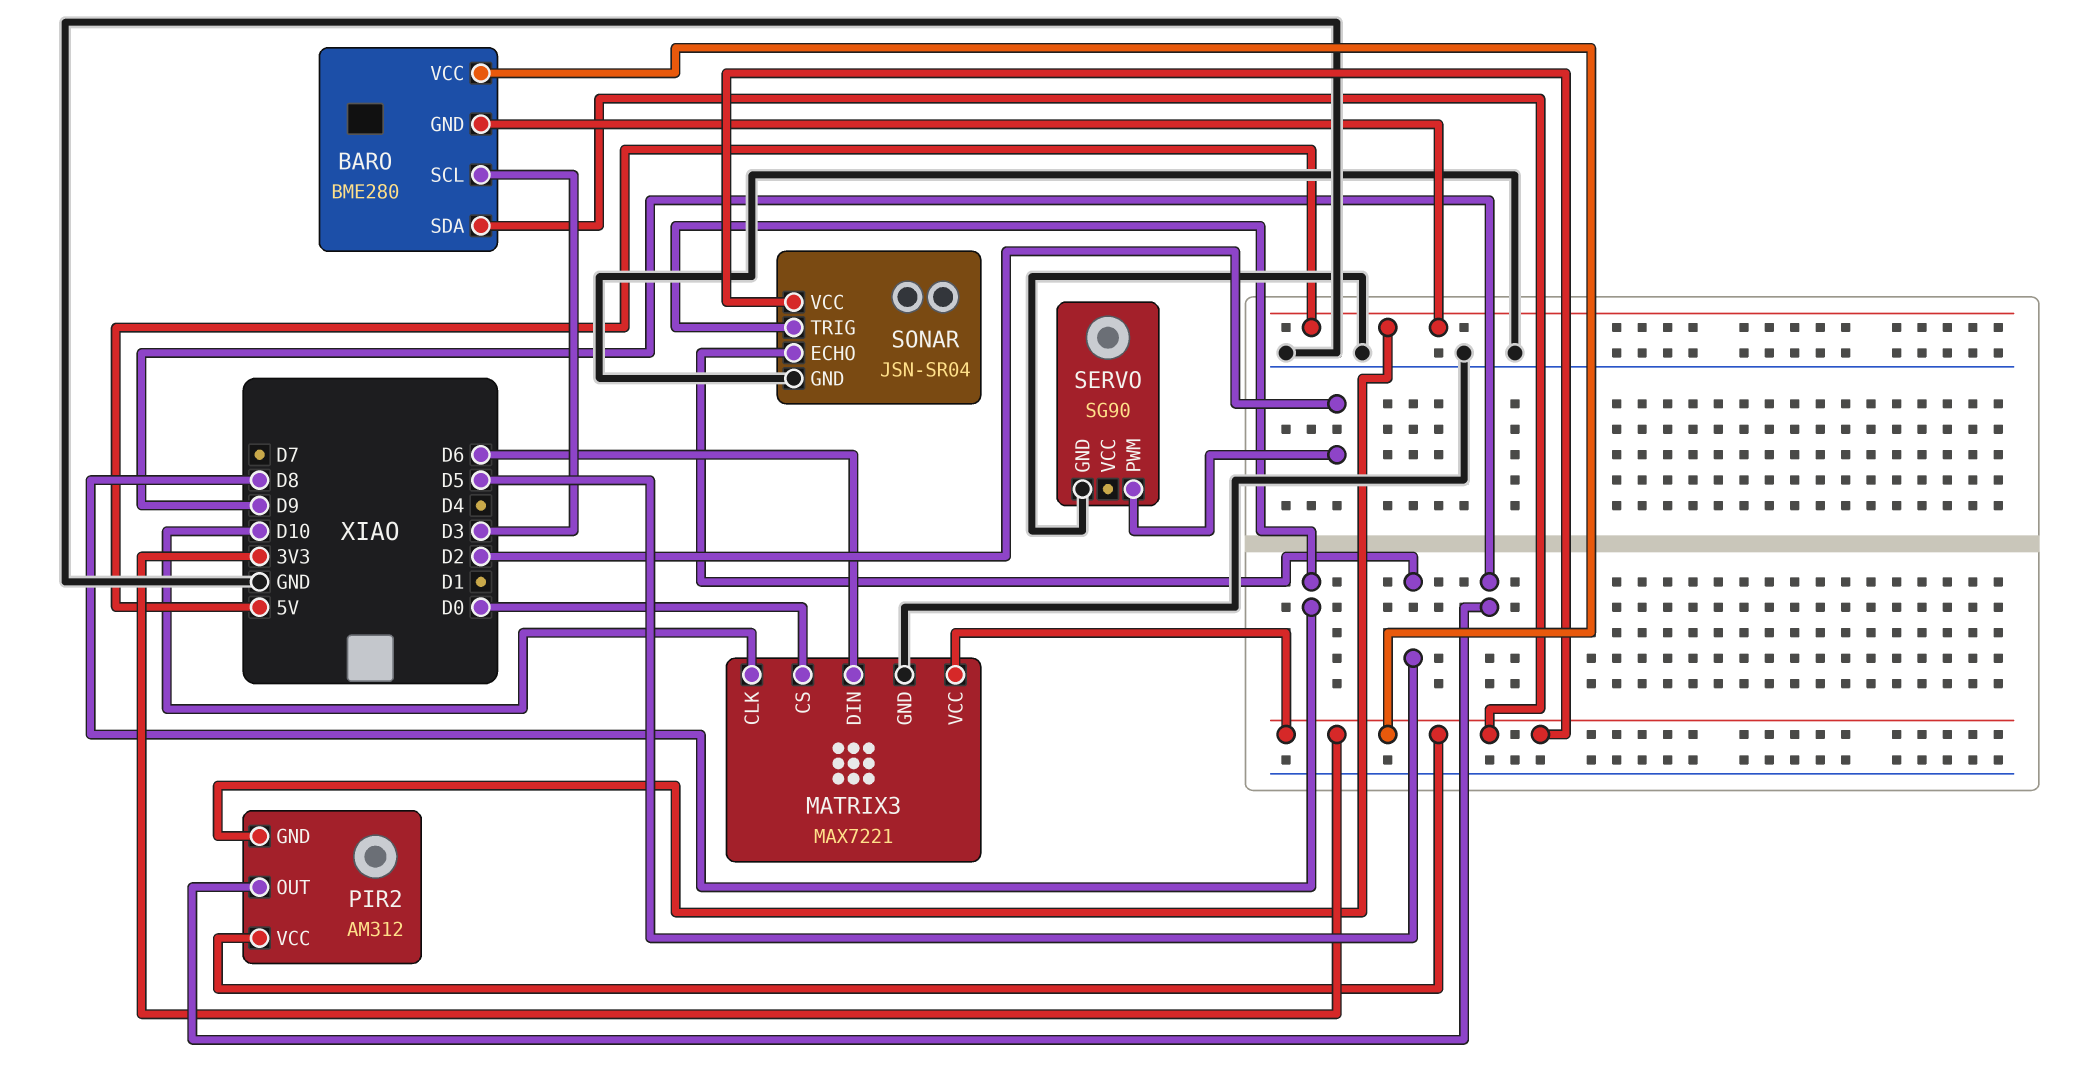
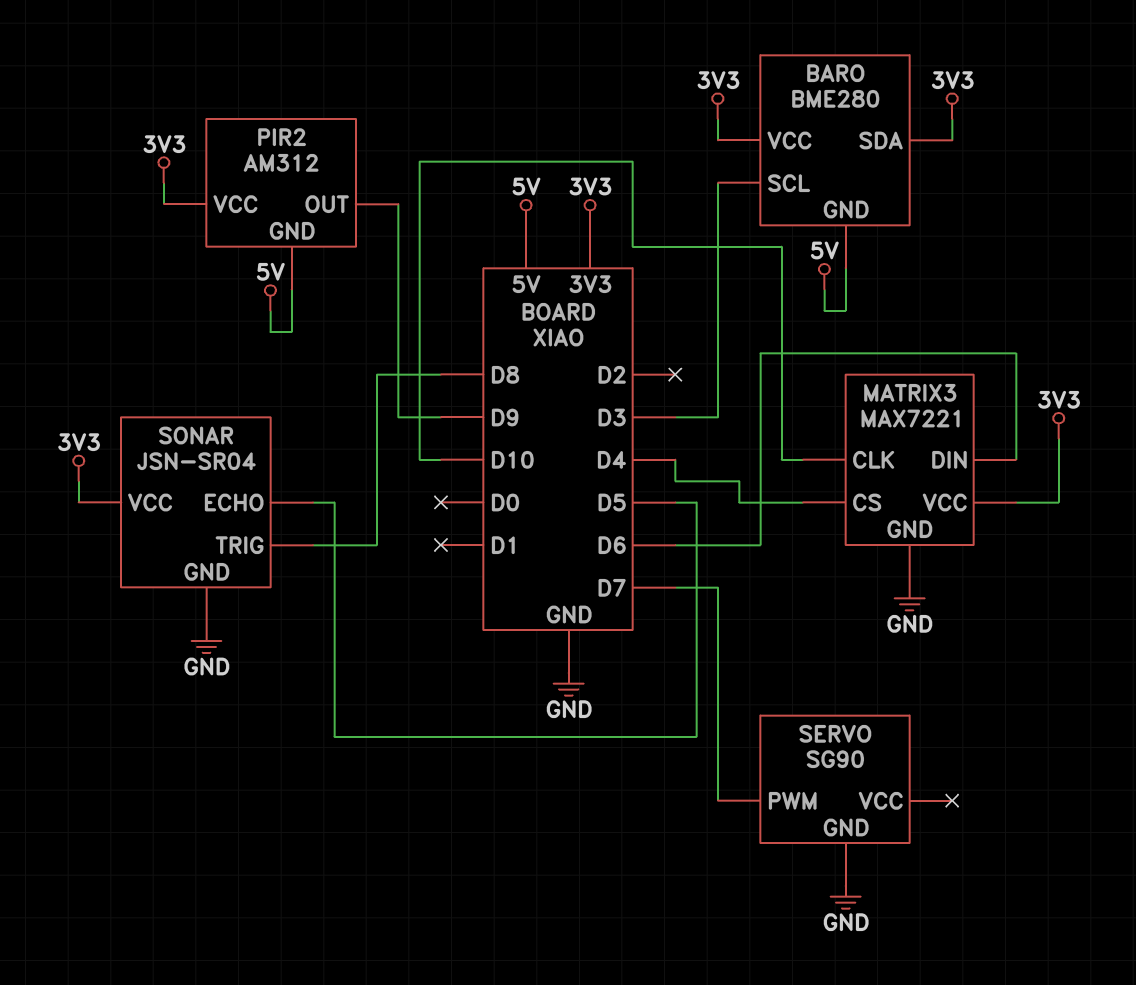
MATRIX3 pin CS: D0 -> D4
SERVO pin PWM: D2 -> D7

